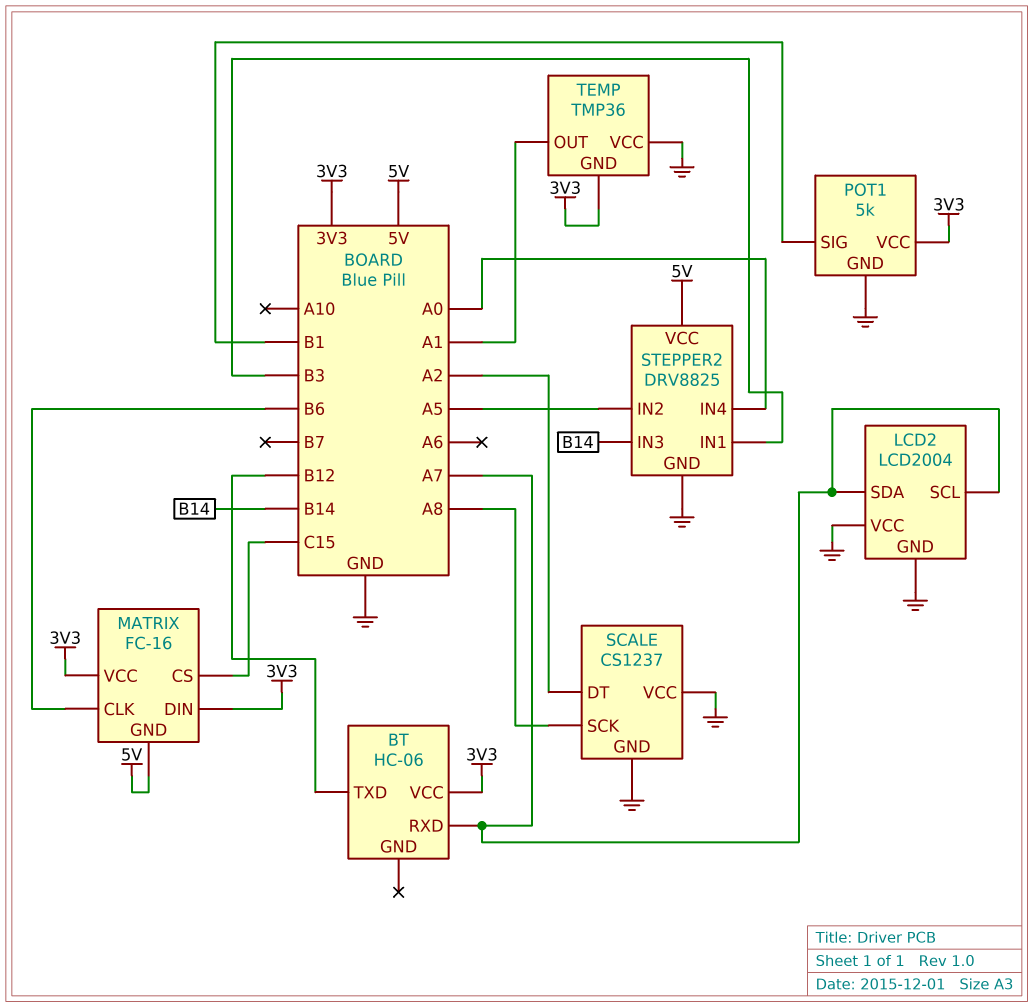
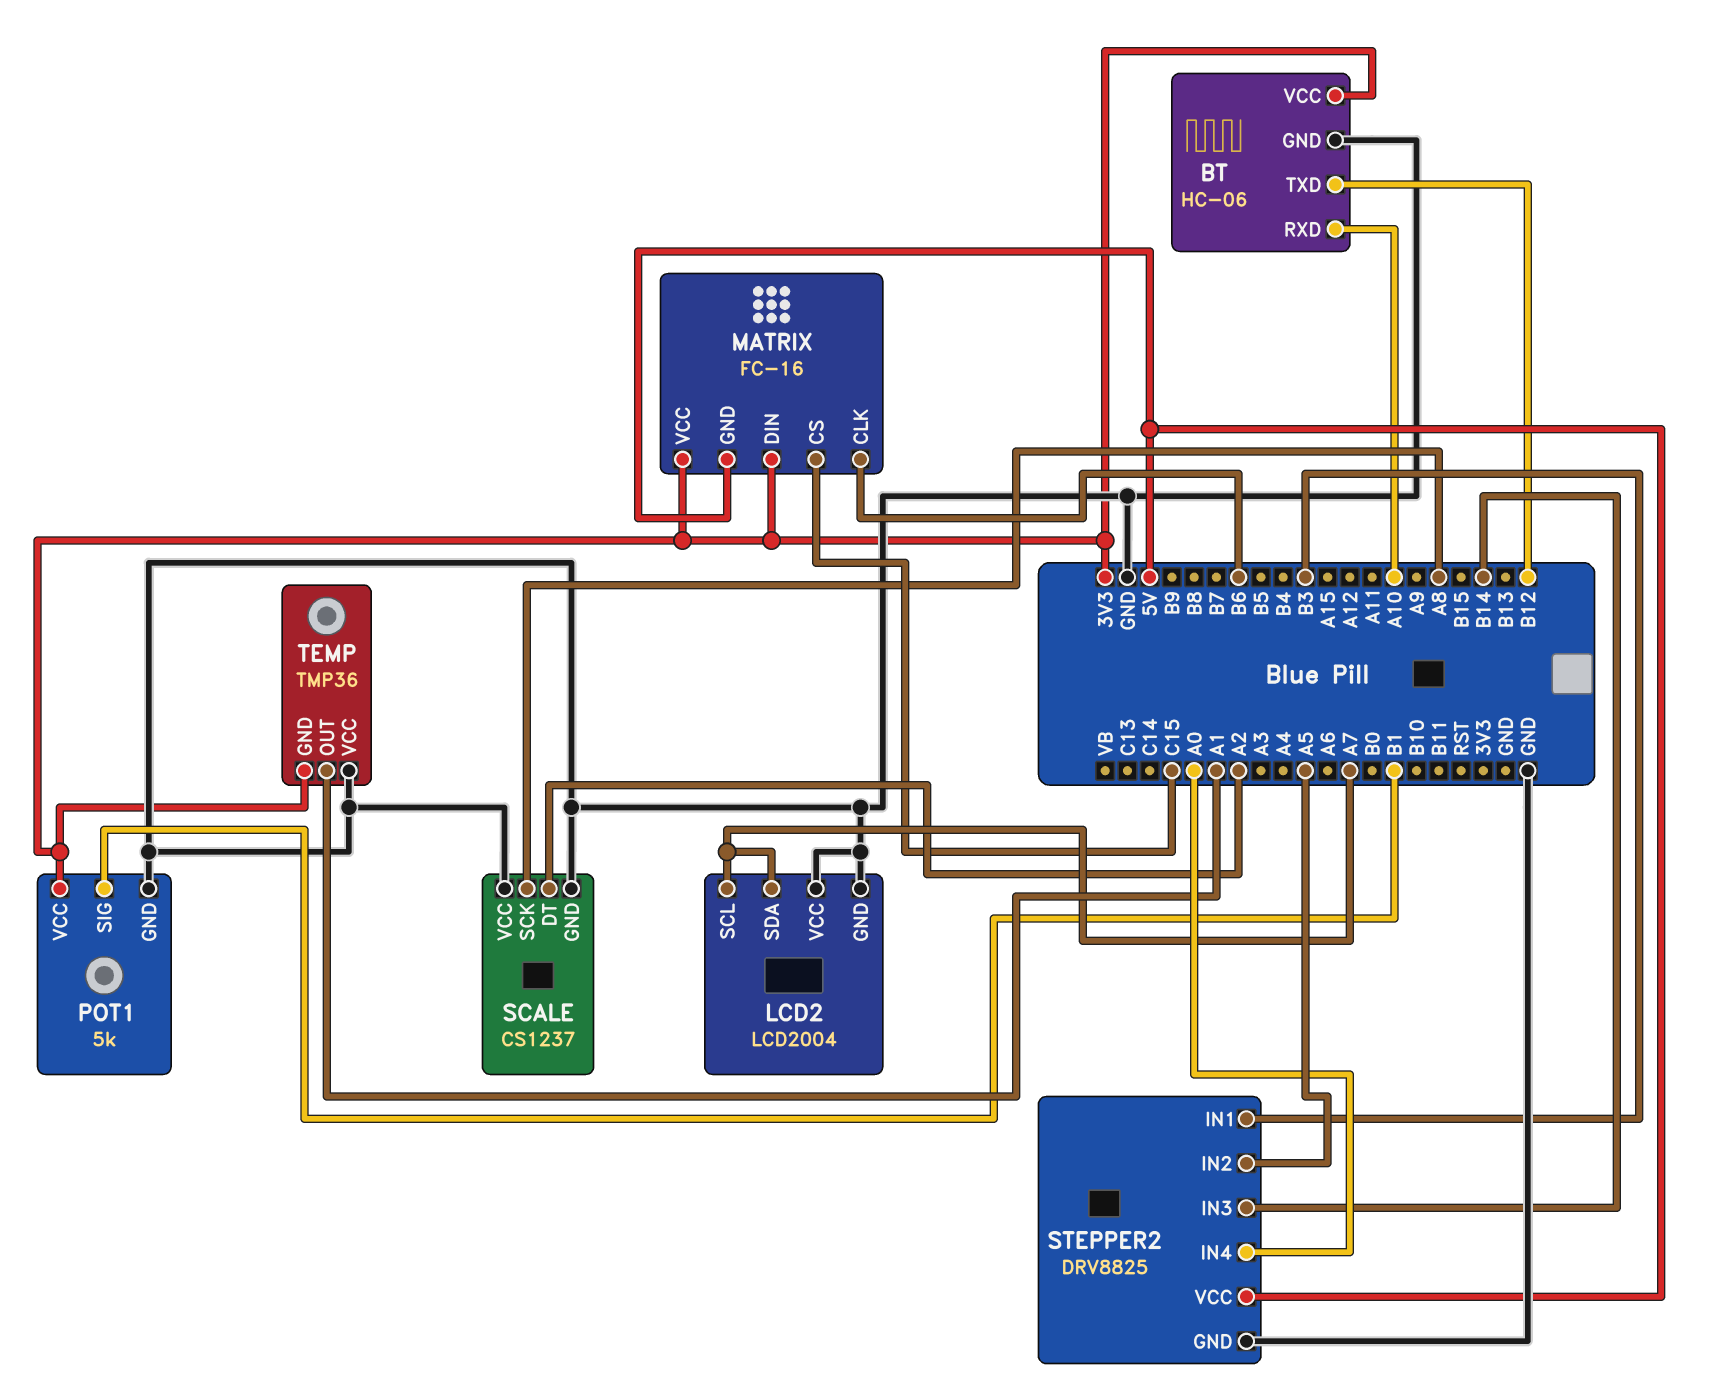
BT pin GND: none -> GND
BT pin RXD: A7 -> A10

